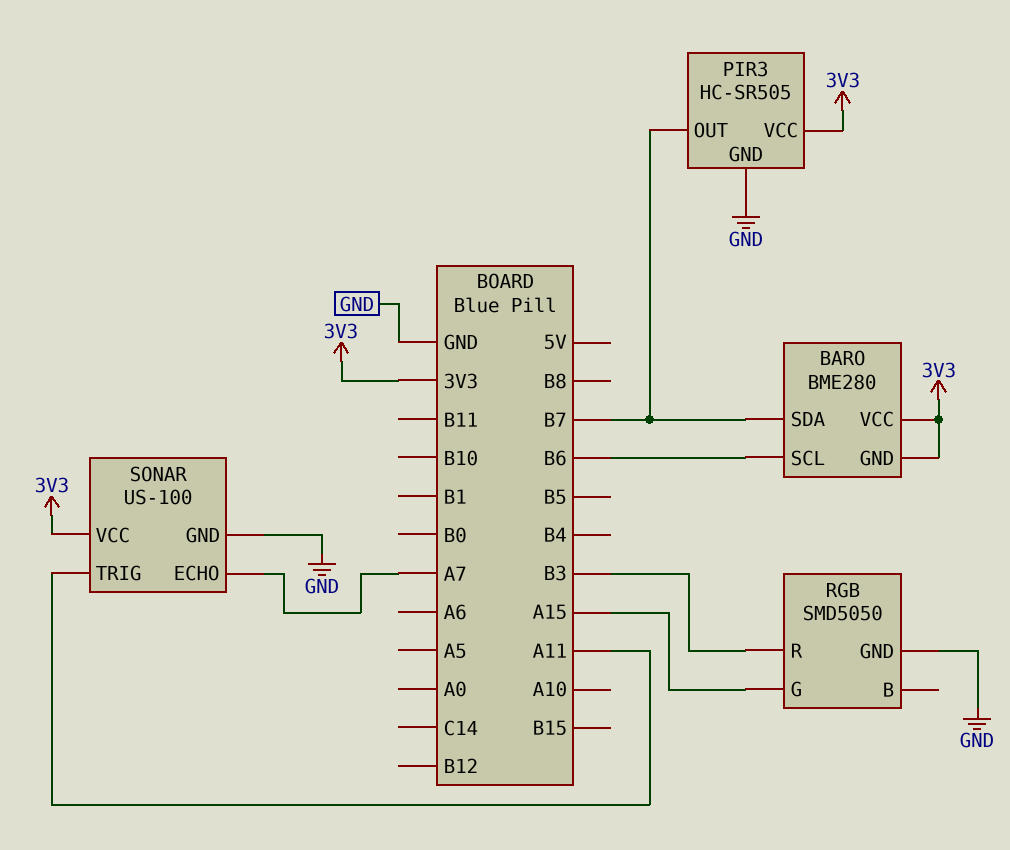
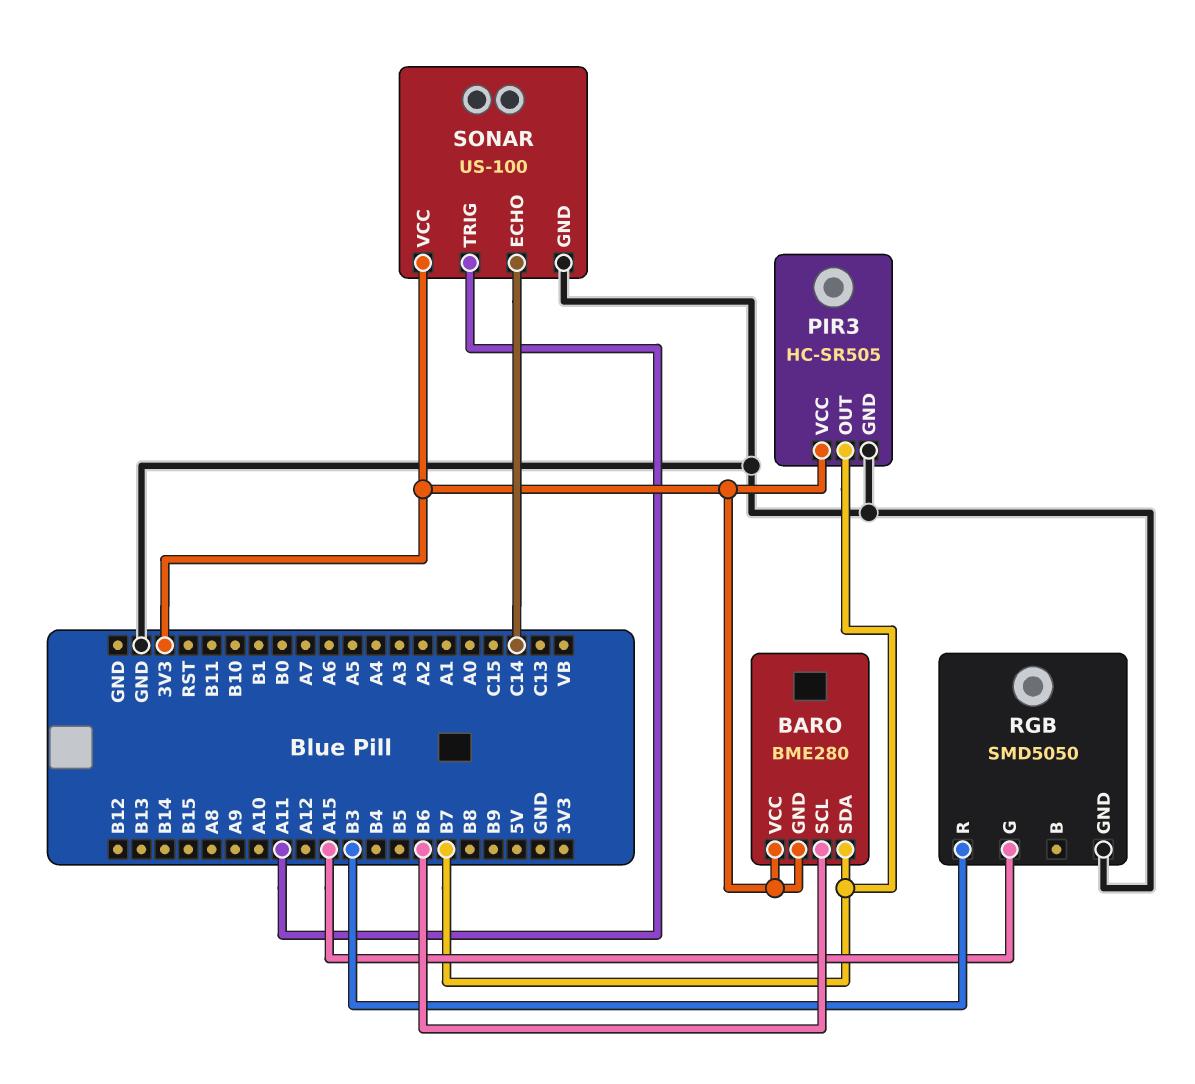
SONAR pin ECHO: A7 -> C14

